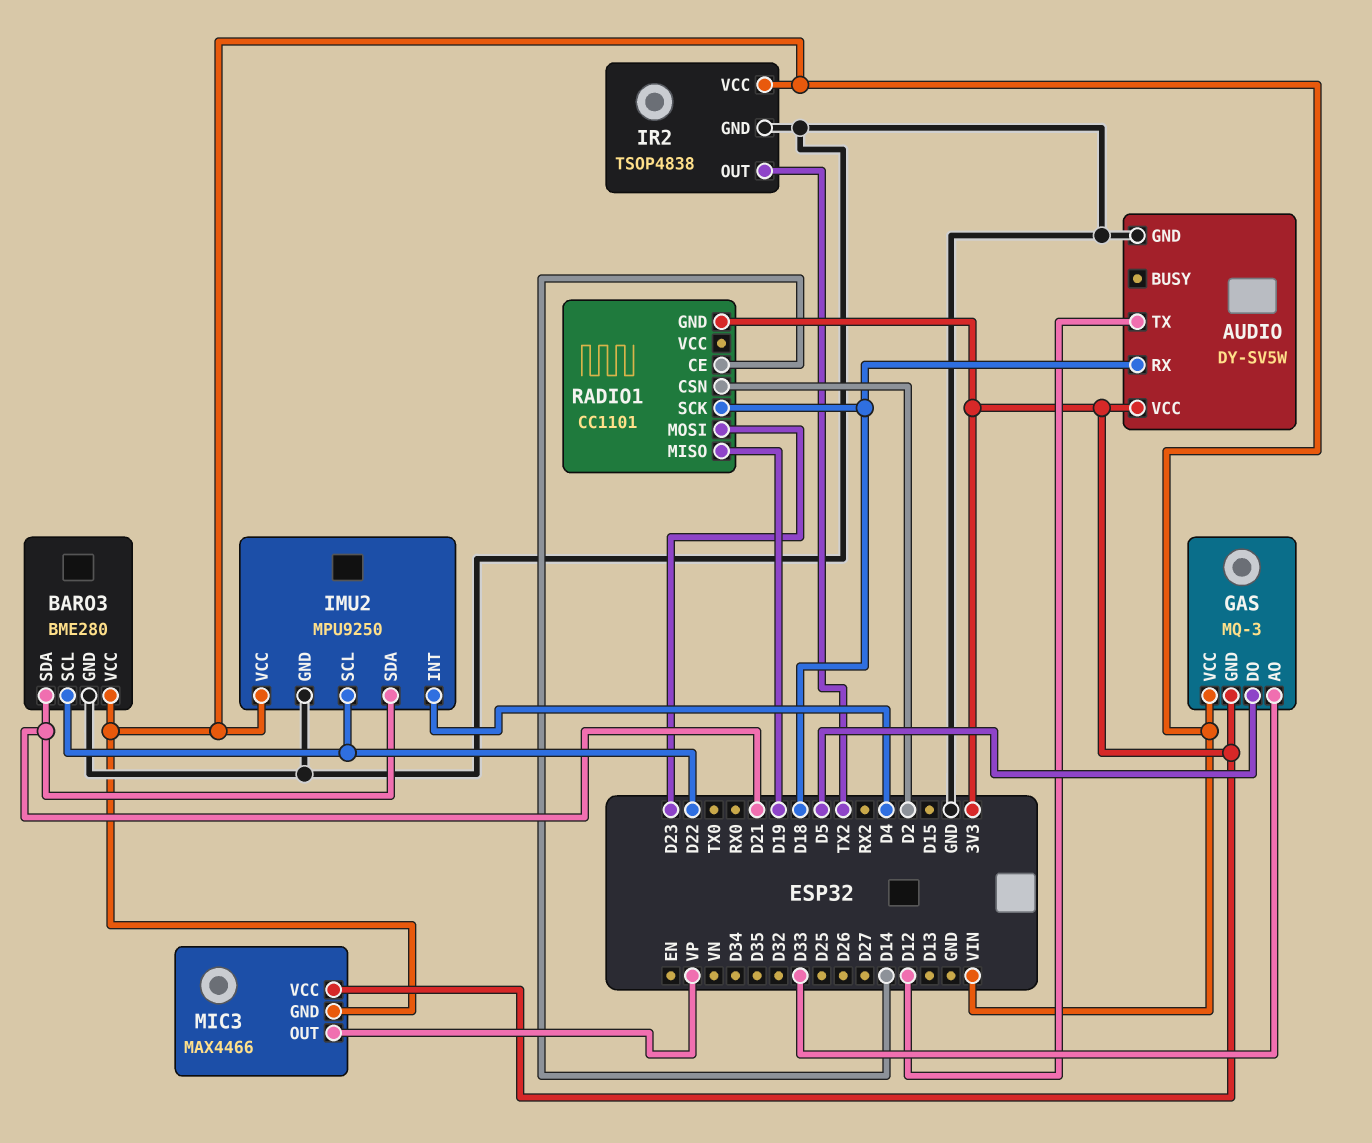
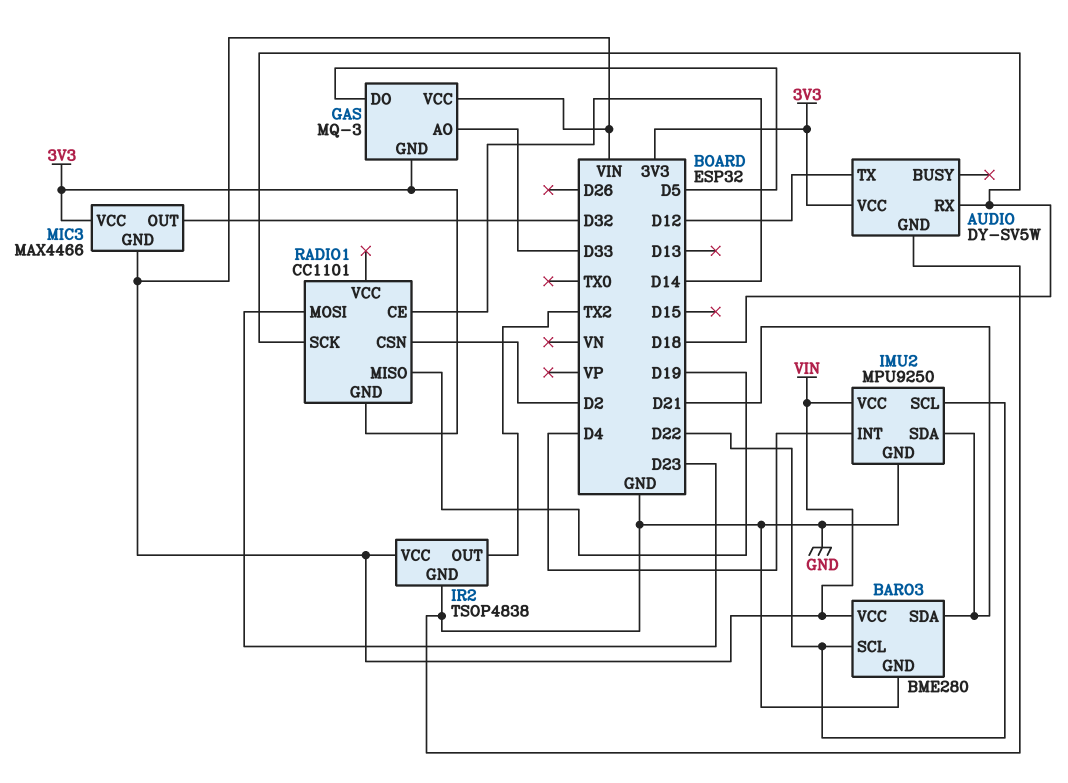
MIC3 pin OUT: VP -> D32

